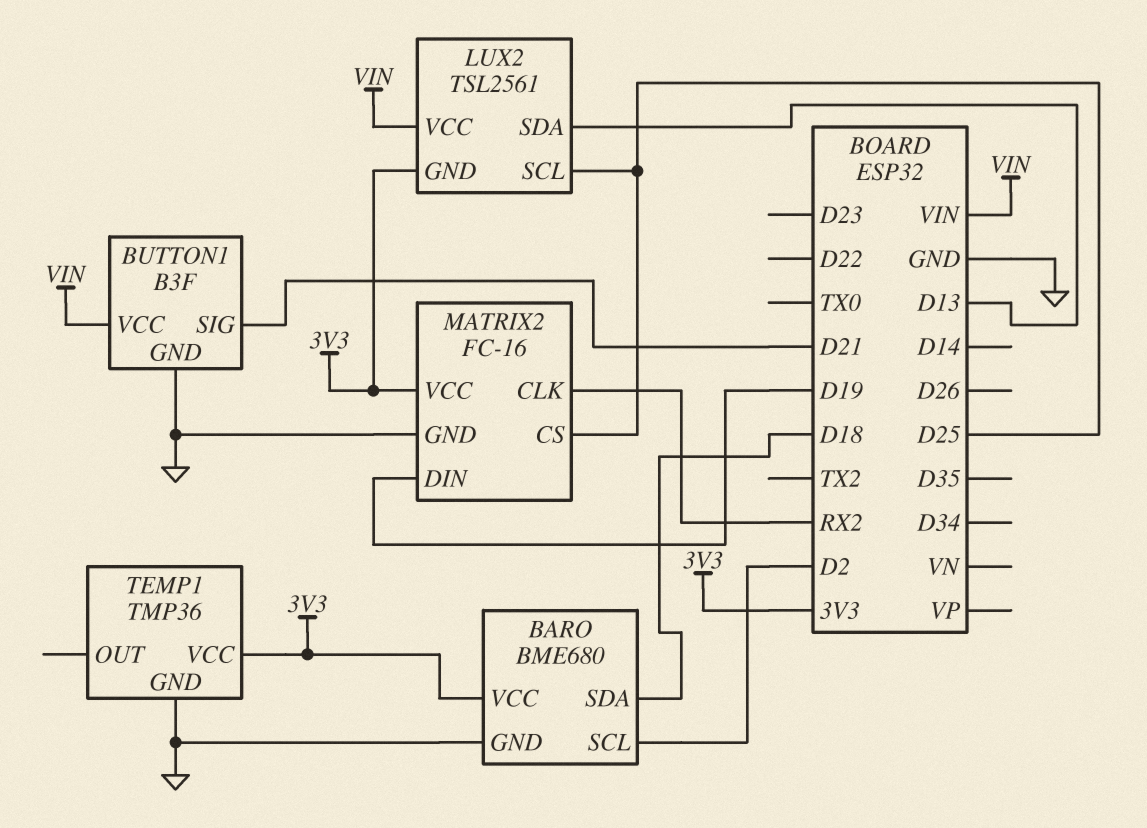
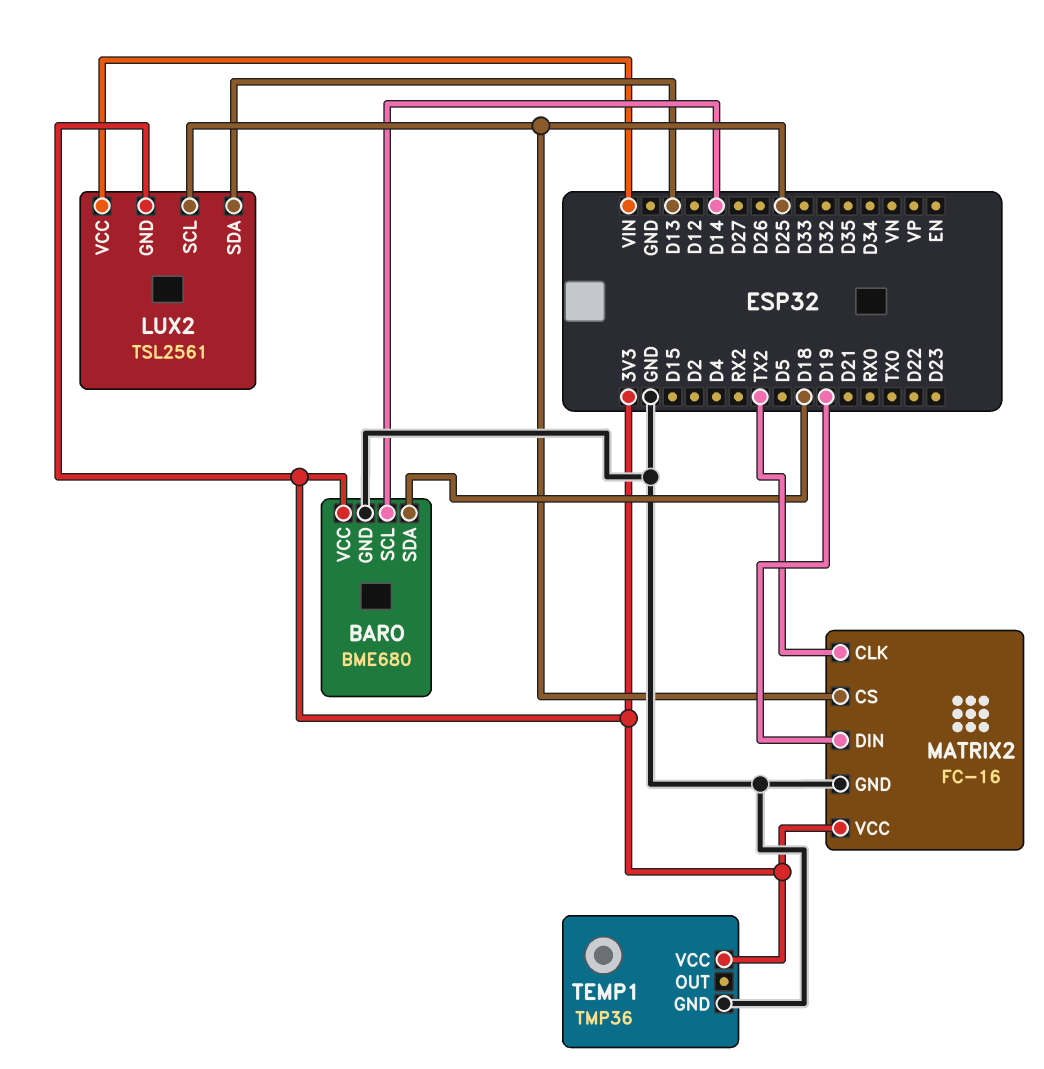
BARO pin SCL: D2 -> D14
BUTTON1: B3F -> none
BUTTON1 pin GND: GND -> none
BUTTON1 pin SIG: D21 -> none
BUTTON1 pin VCC: VIN -> none
MATRIX2 pin CLK: RX2 -> TX2

